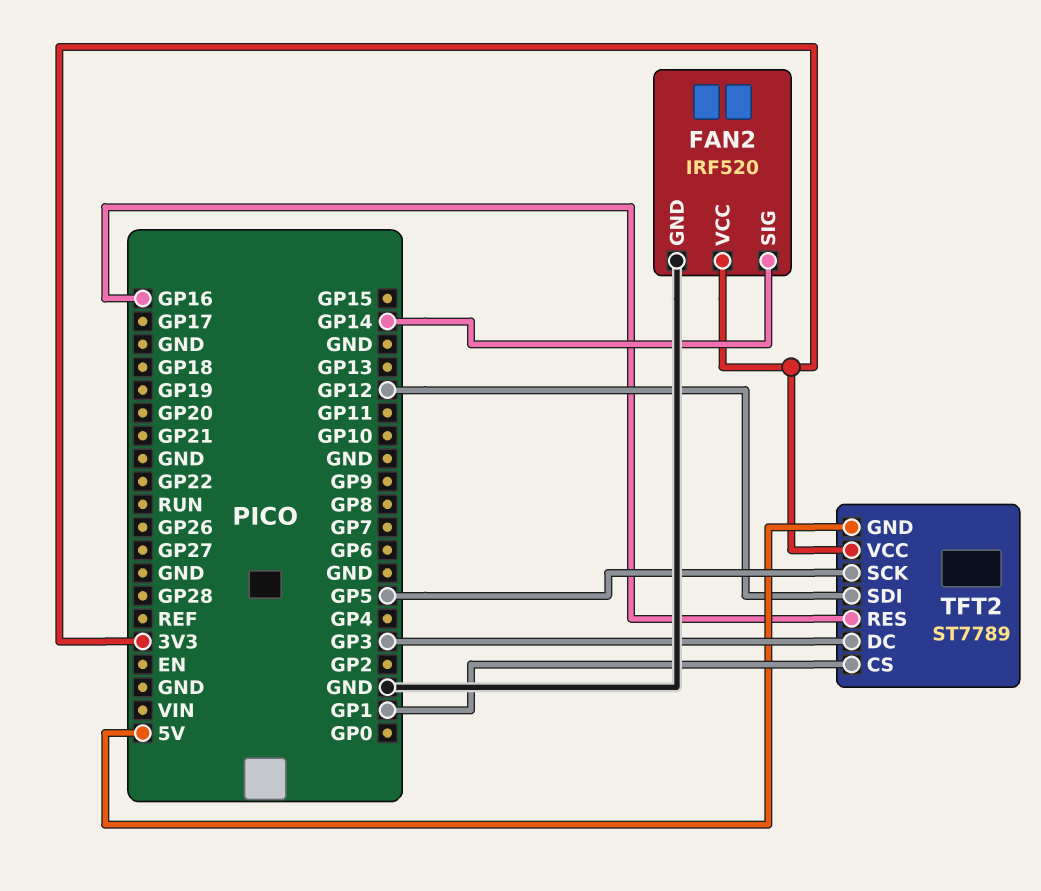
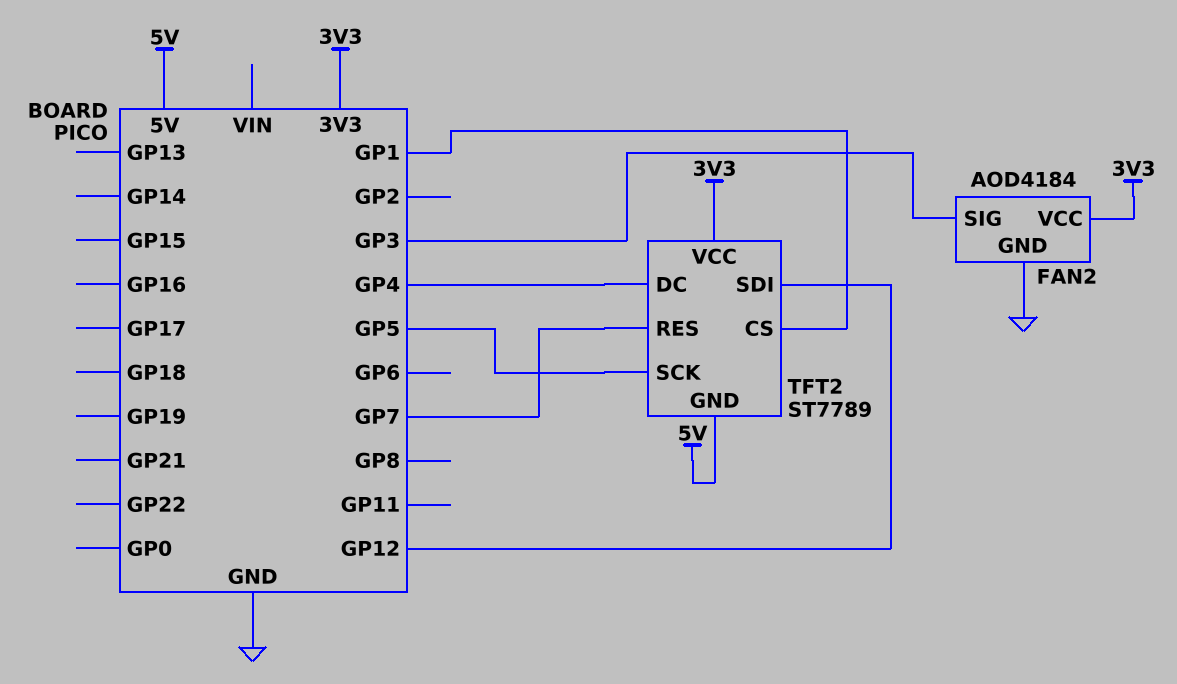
FAN2: IRF520 -> AOD4184
FAN2 pin SIG: GP14 -> GP3
TFT2 pin DC: GP3 -> GP4
TFT2 pin RES: GP16 -> GP7

